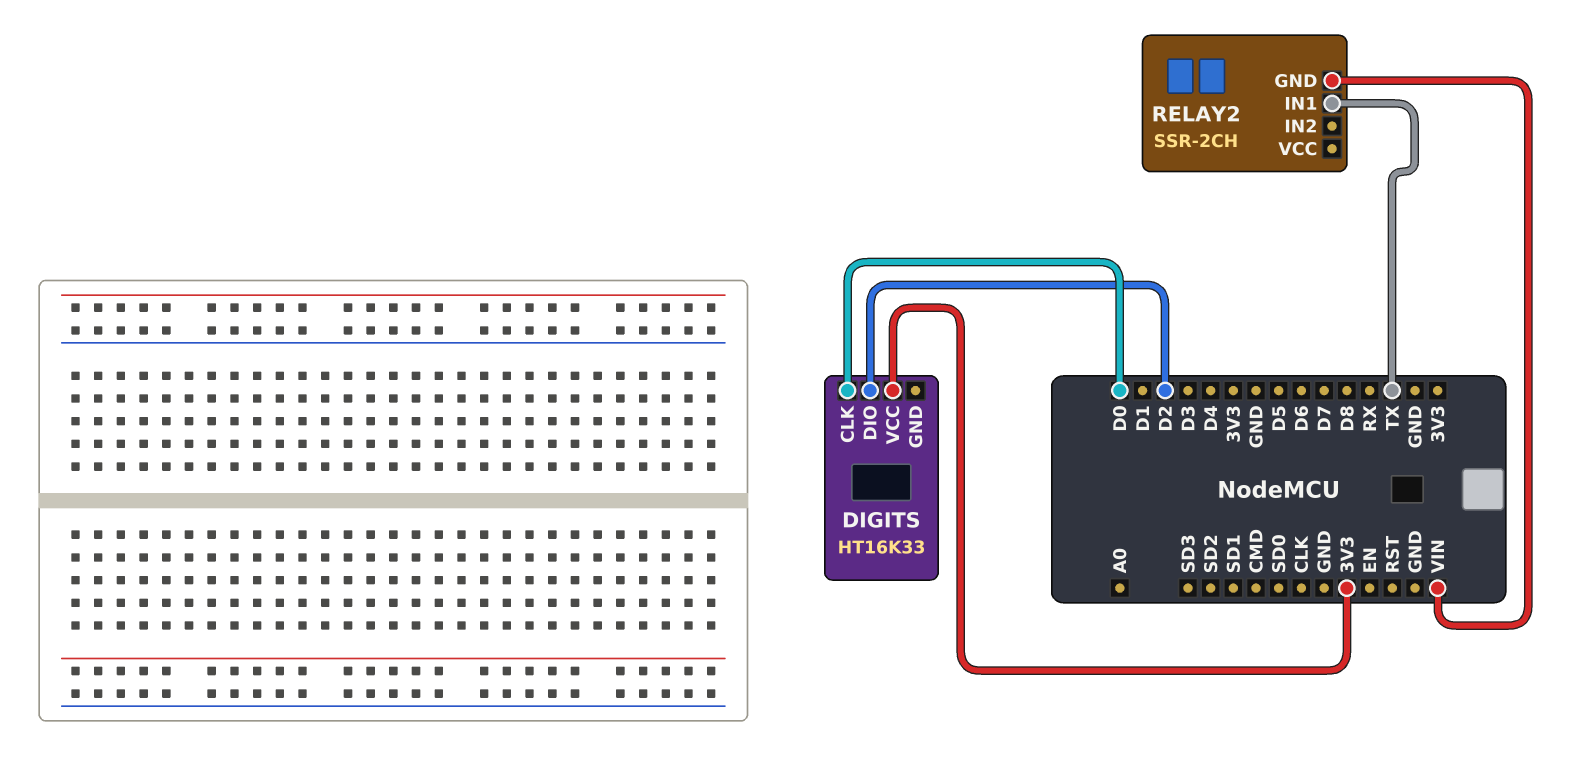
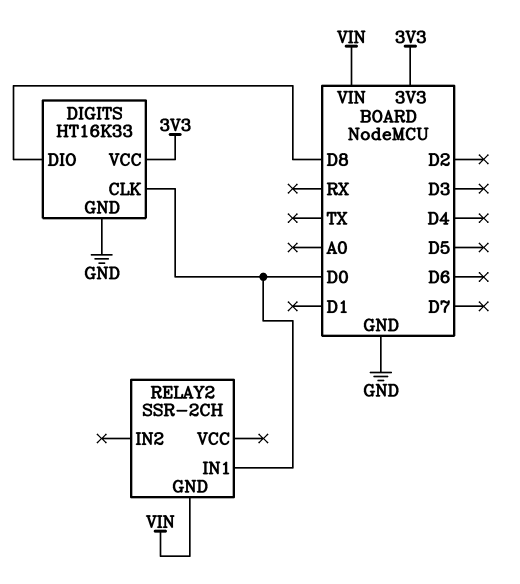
DIGITS pin DIO: D2 -> D8
DIGITS pin GND: none -> GND
RELAY2 pin IN1: TX -> D0

